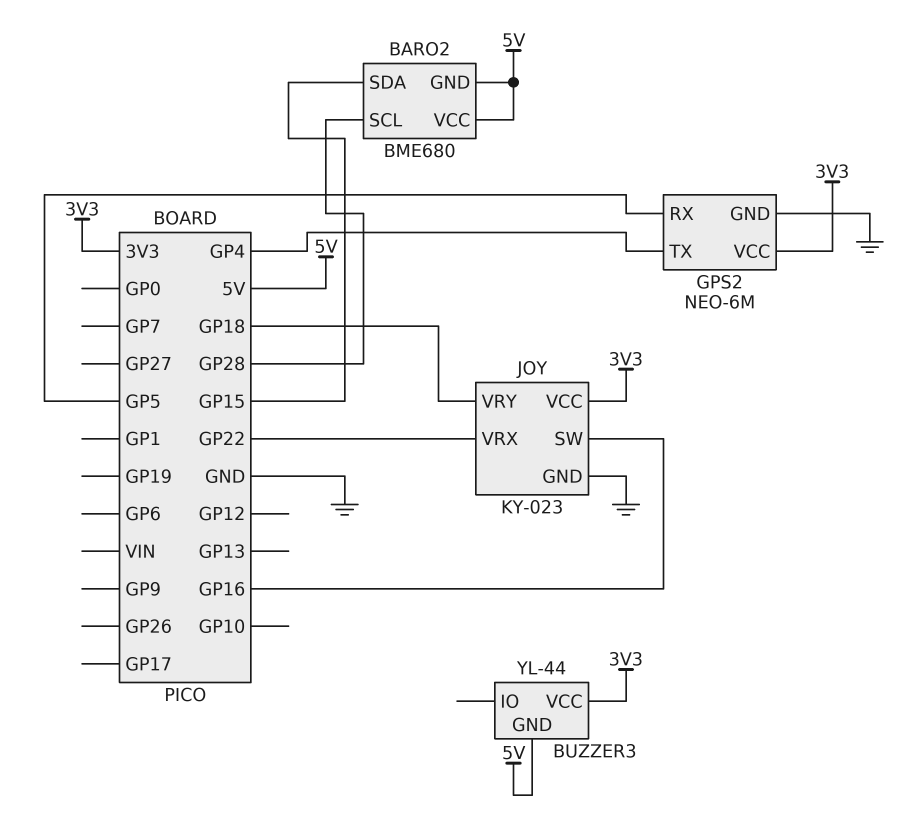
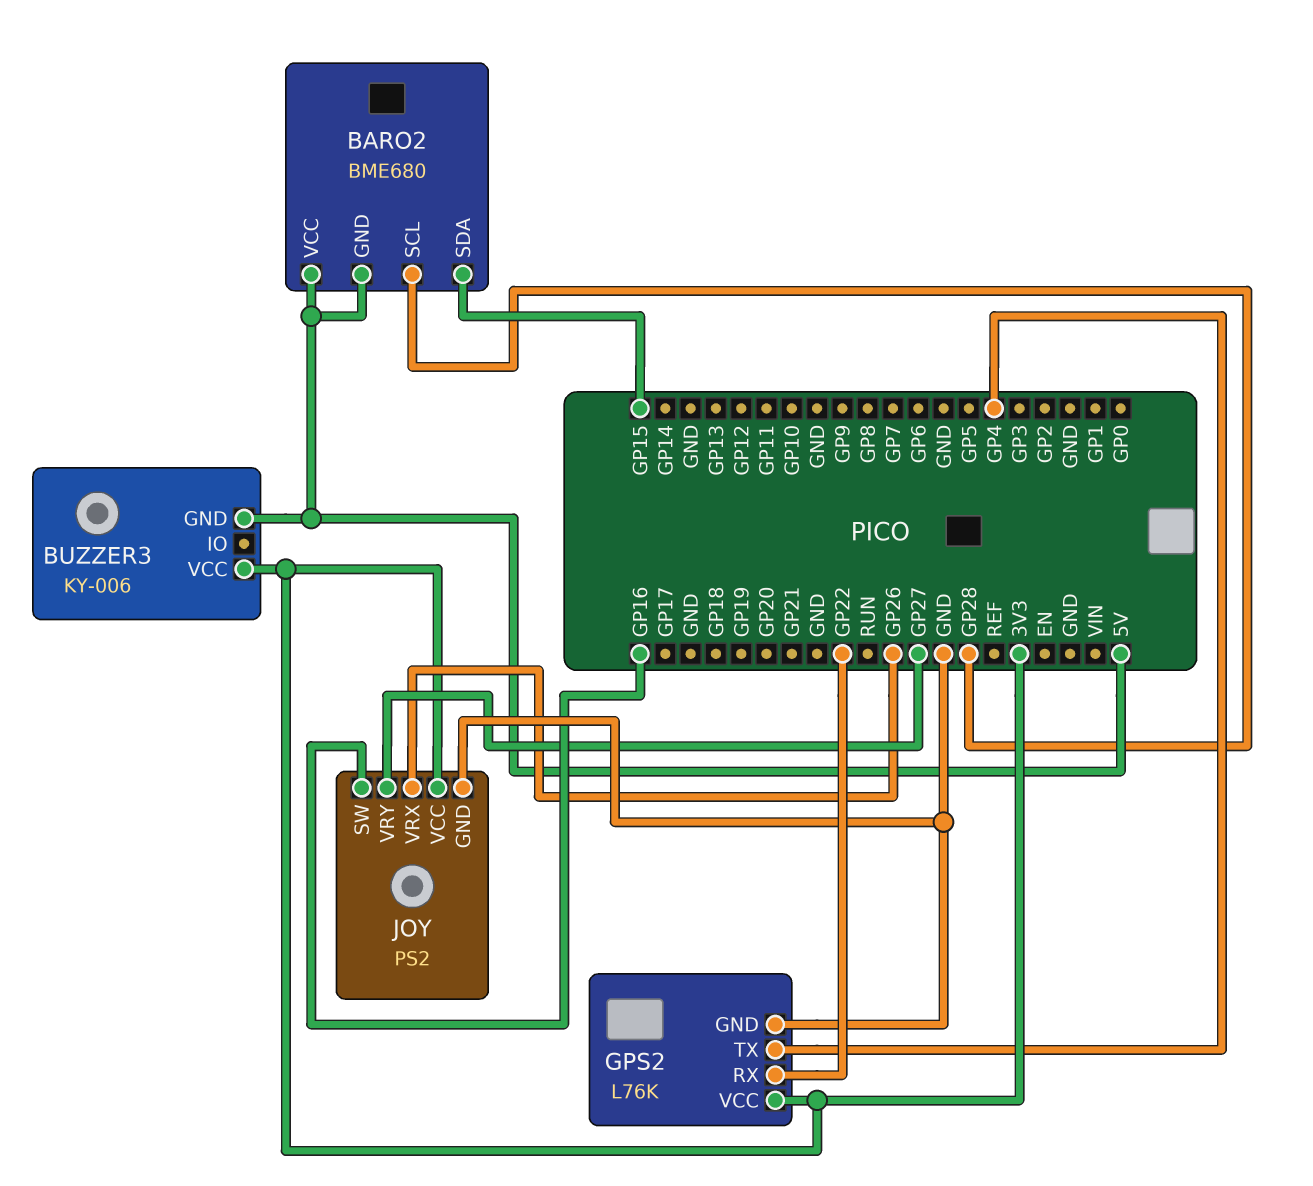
BUZZER3: YL-44 -> KY-006
GPS2: NEO-6M -> L76K
GPS2 pin RX: GP5 -> GP22
JOY: KY-023 -> PS2
JOY pin VRX: GP22 -> GP26
JOY pin VRY: GP18 -> GP27

